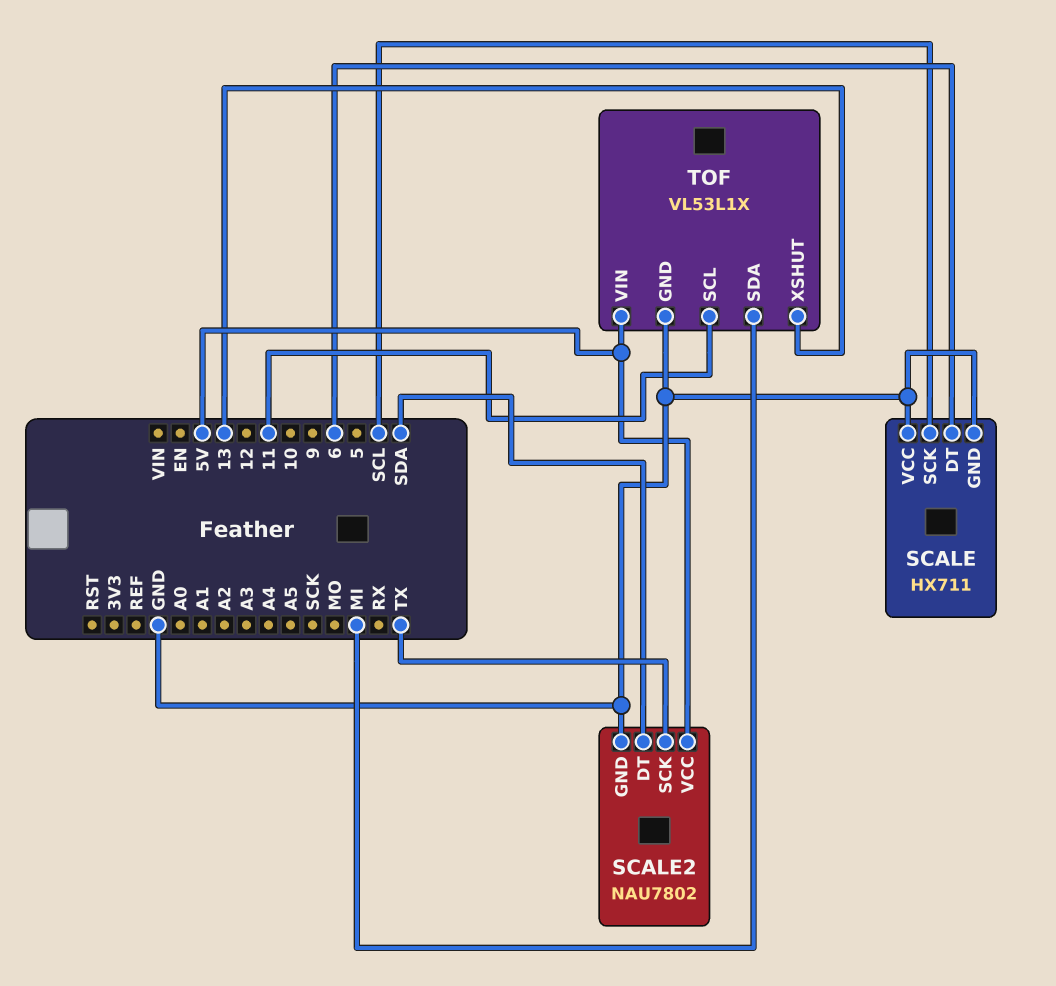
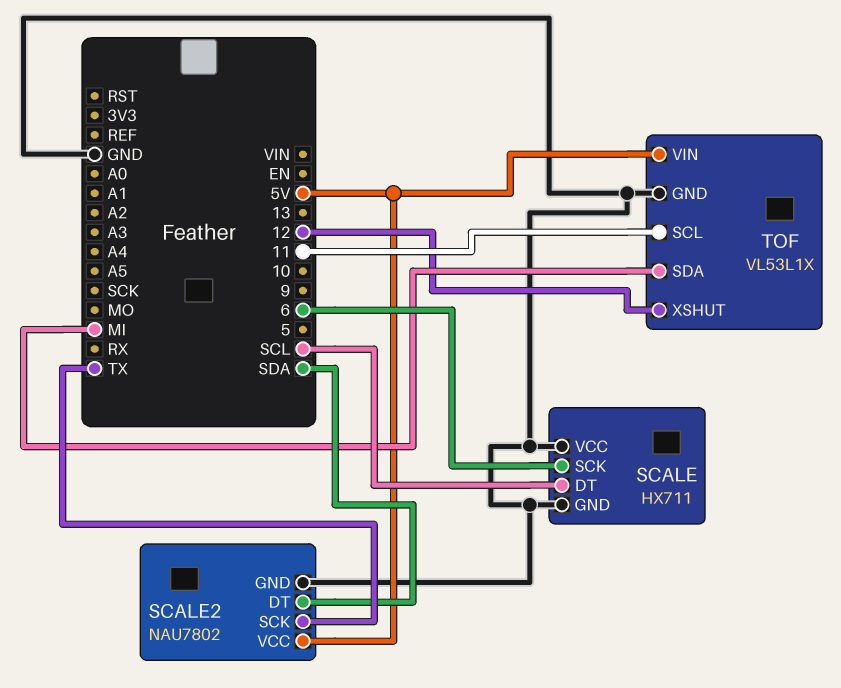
SCALE pin DT: 6 -> SCL
SCALE pin SCK: SCL -> 6
TOF pin XSHUT: 13 -> 12

